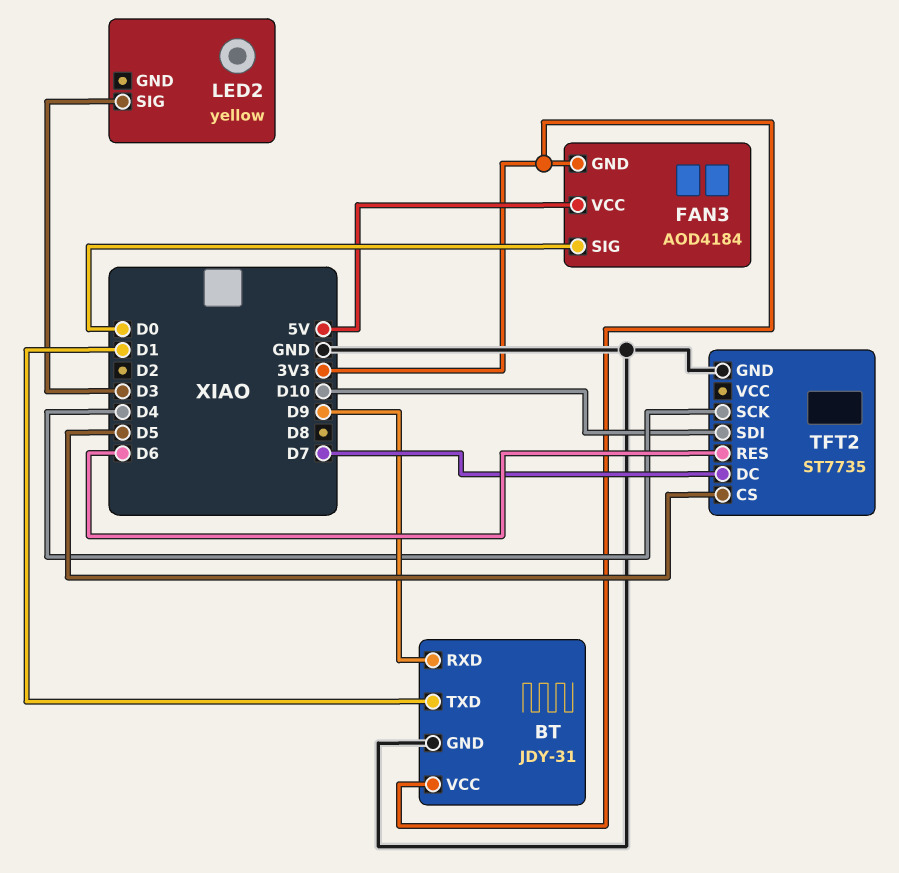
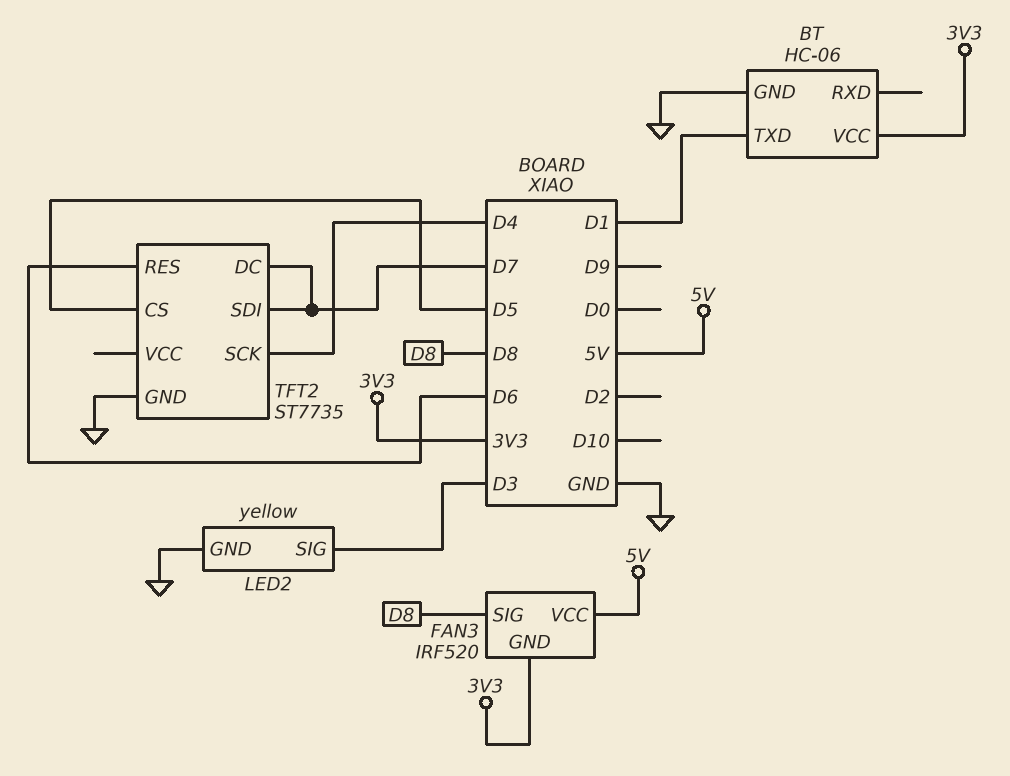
BT: JDY-31 -> HC-06
BT pin RXD: D9 -> none
FAN3: AOD4184 -> IRF520
FAN3 pin SIG: D0 -> D8
LED2 pin GND: none -> GND
TFT2 pin SDI: D10 -> D7

